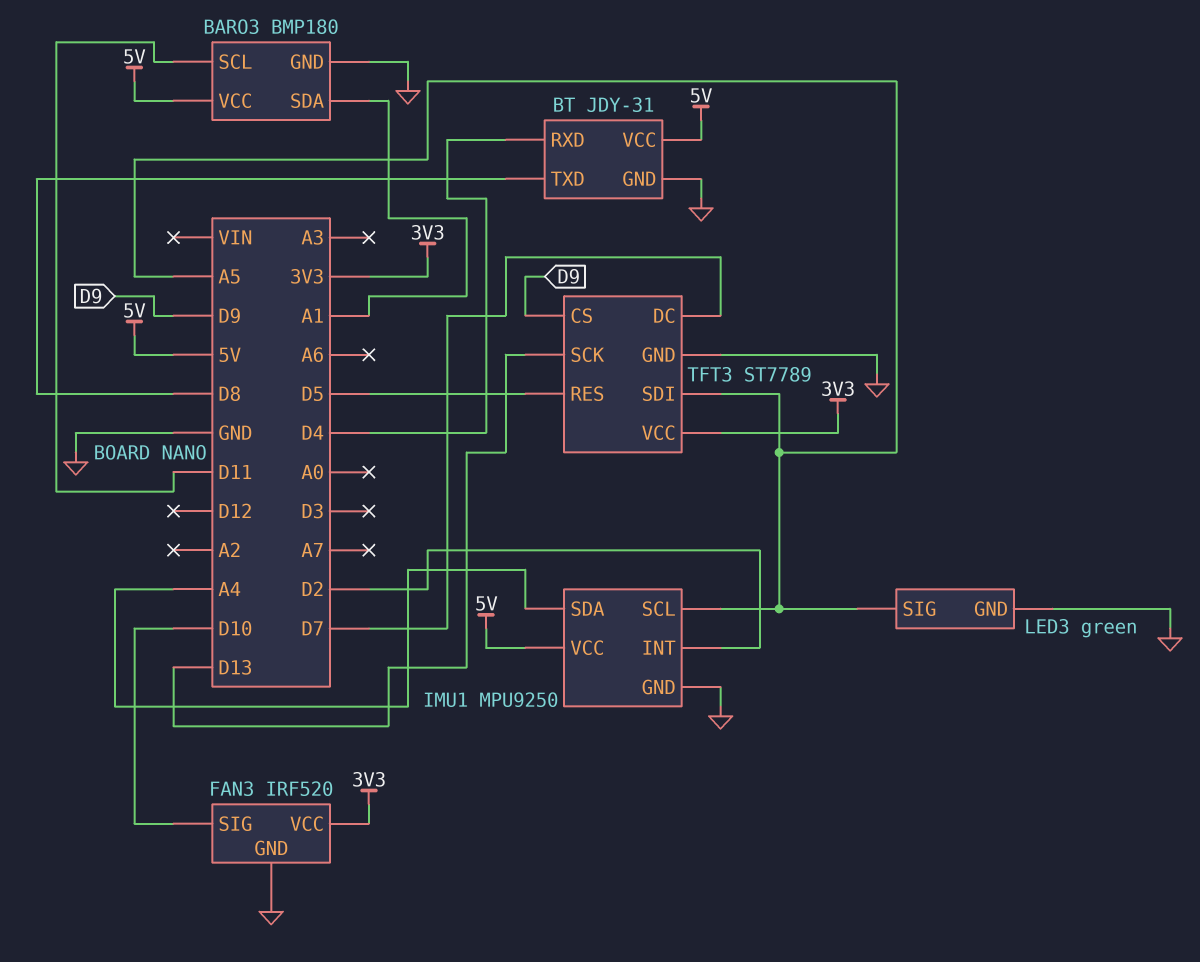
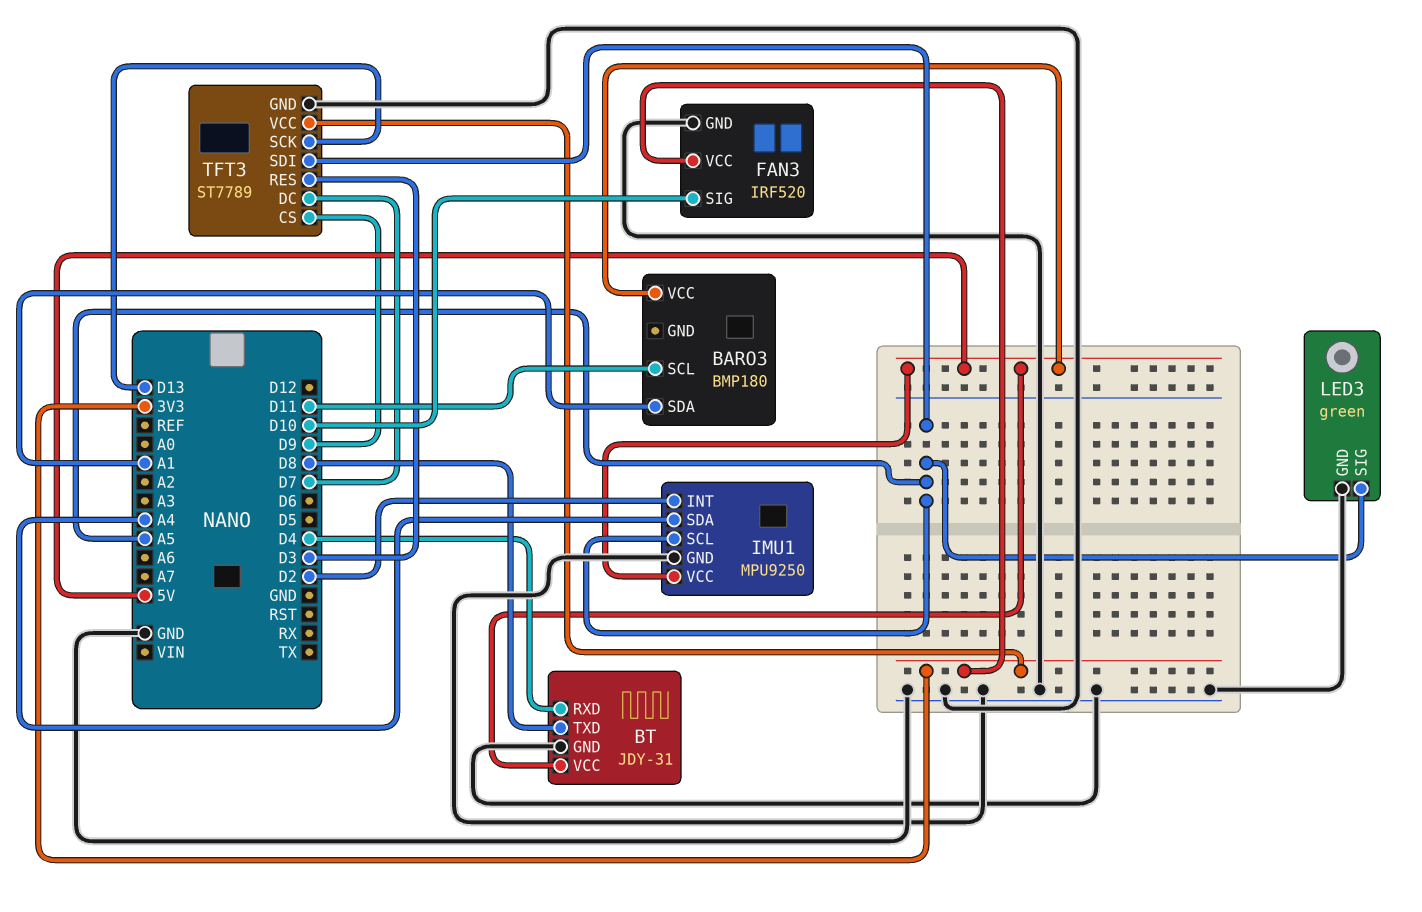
BARO3 pin GND: GND -> none
TFT3 pin RES: D5 -> D3

